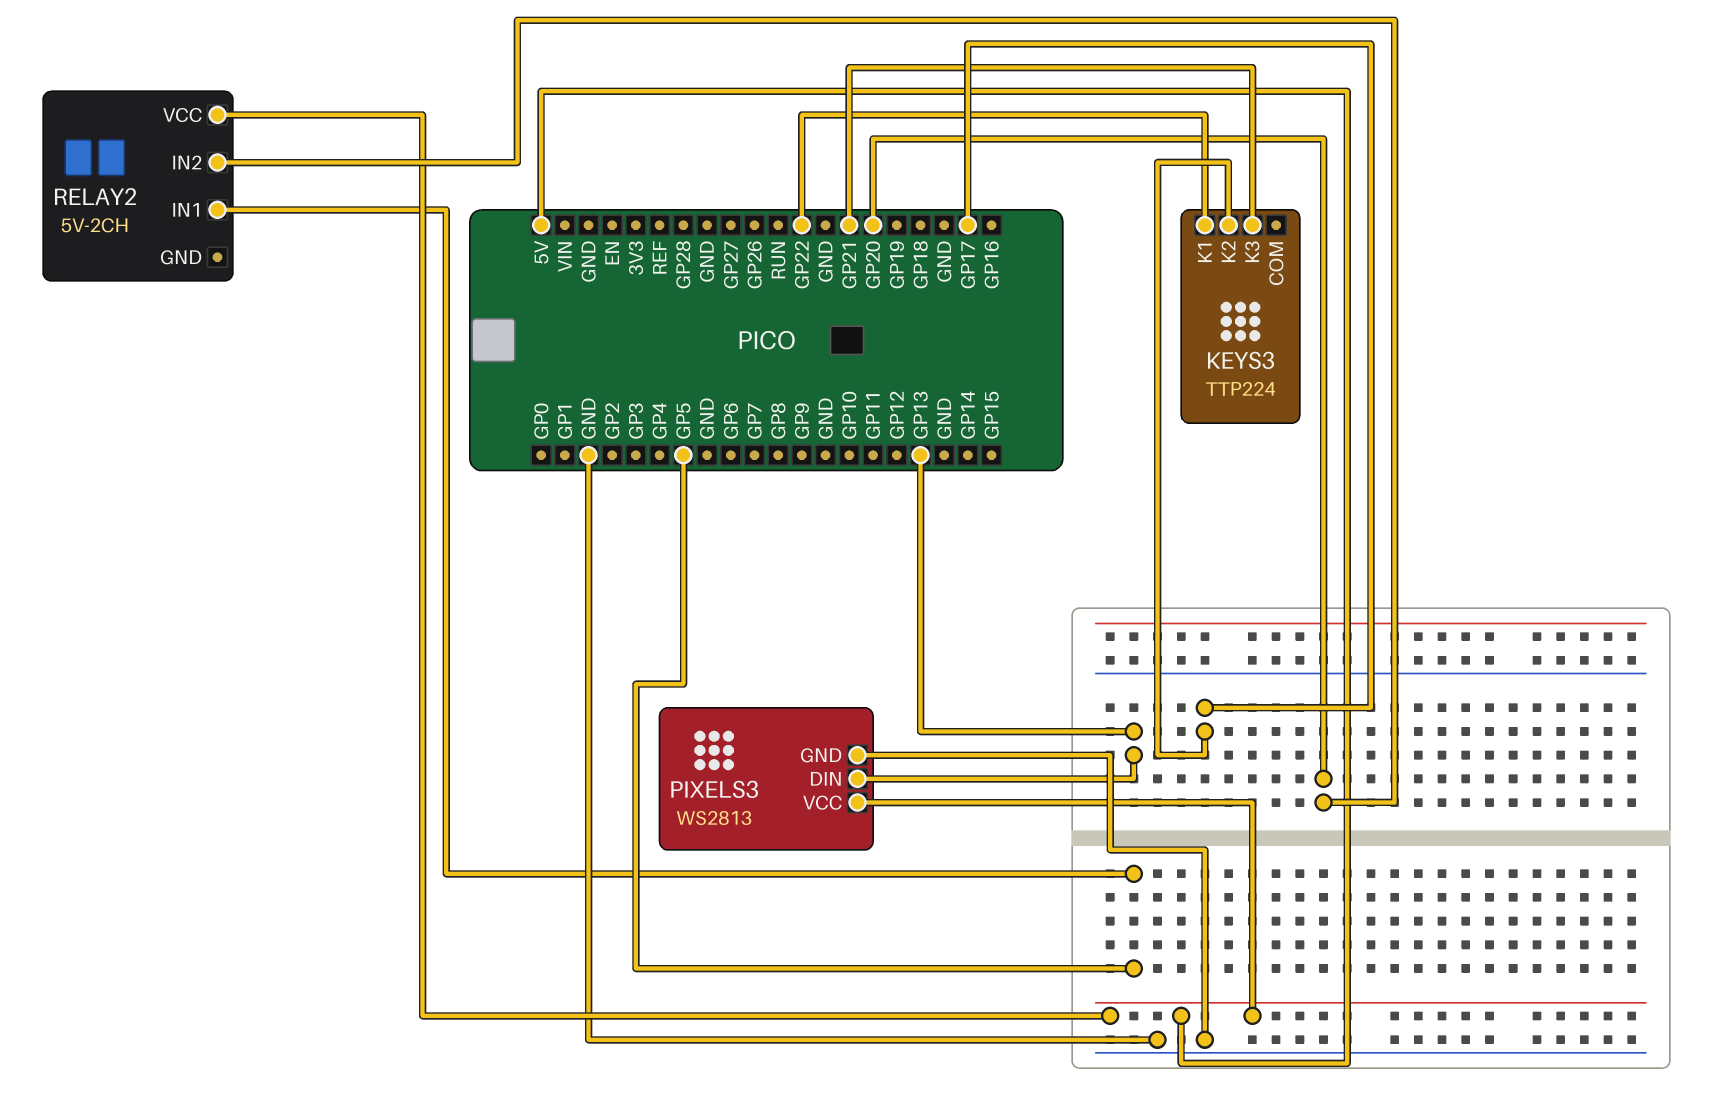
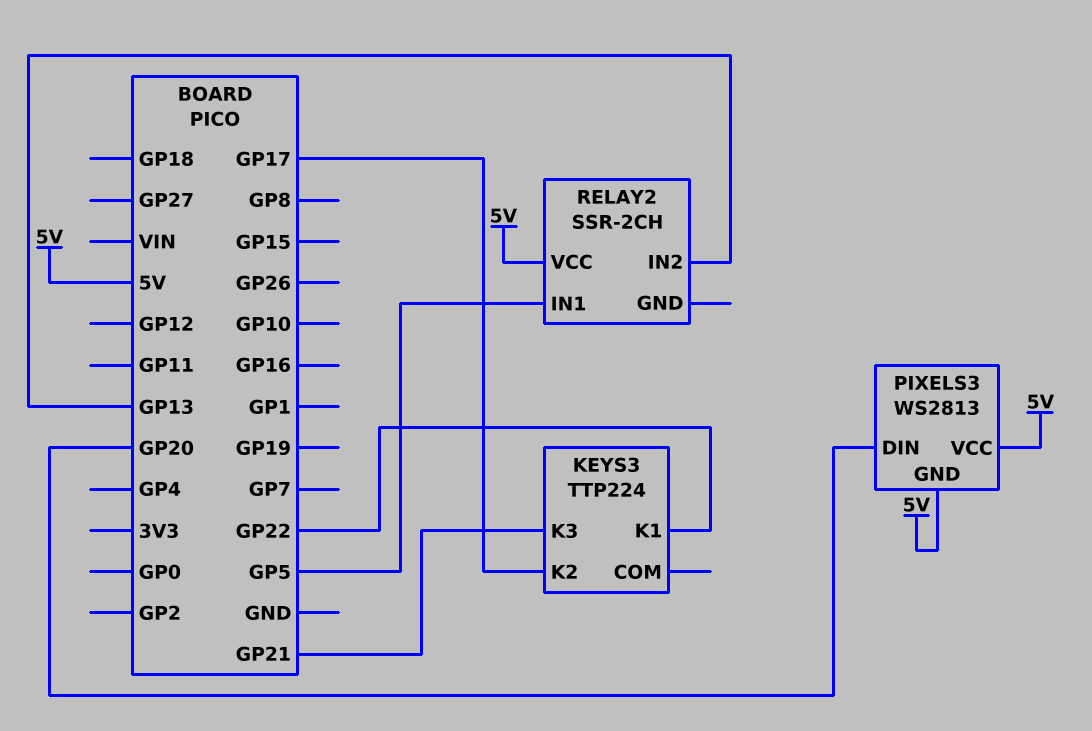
PIXELS3 pin DIN: GP13 -> GP20
PIXELS3 pin GND: GND -> 5V
RELAY2: 5V-2CH -> SSR-2CH
RELAY2 pin IN2: GP20 -> GP13

